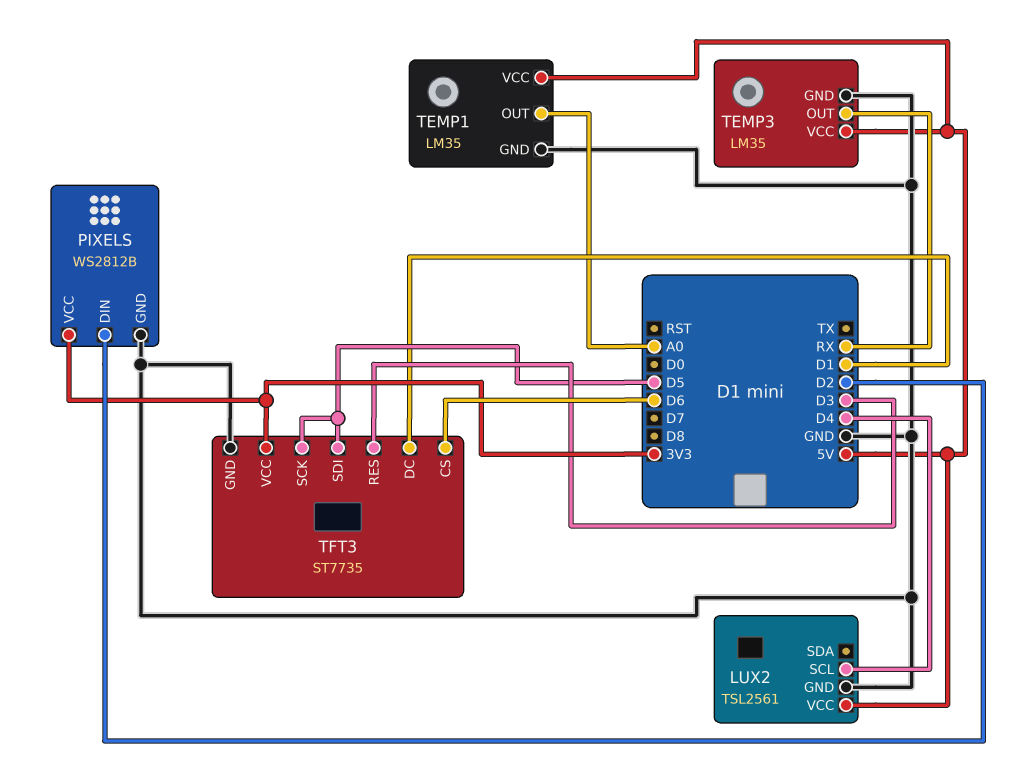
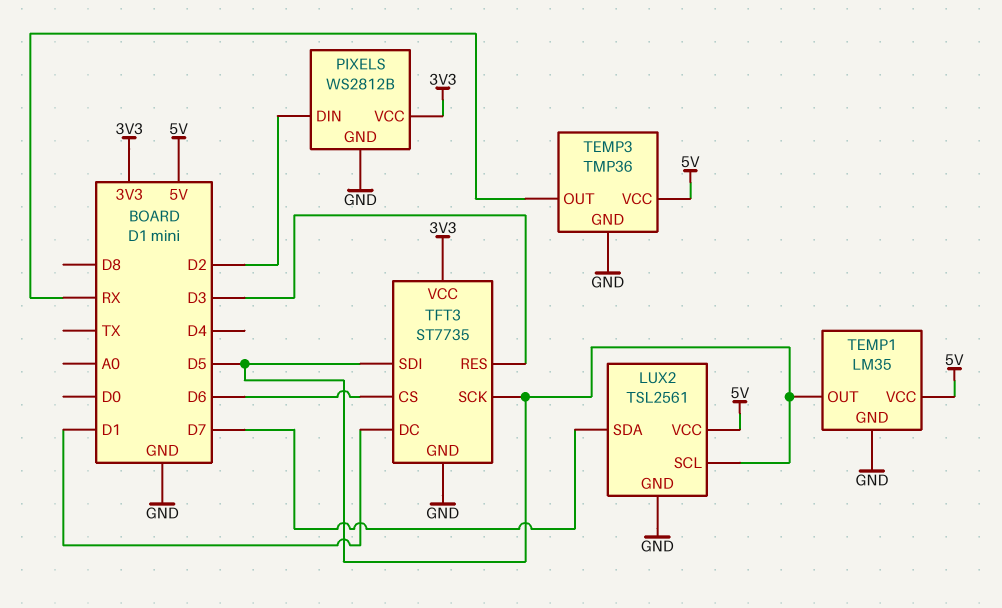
LUX2 pin SCL: D4 -> D5
LUX2 pin SDA: none -> D7
TEMP1 pin OUT: A0 -> D5
TEMP3: LM35 -> TMP36

